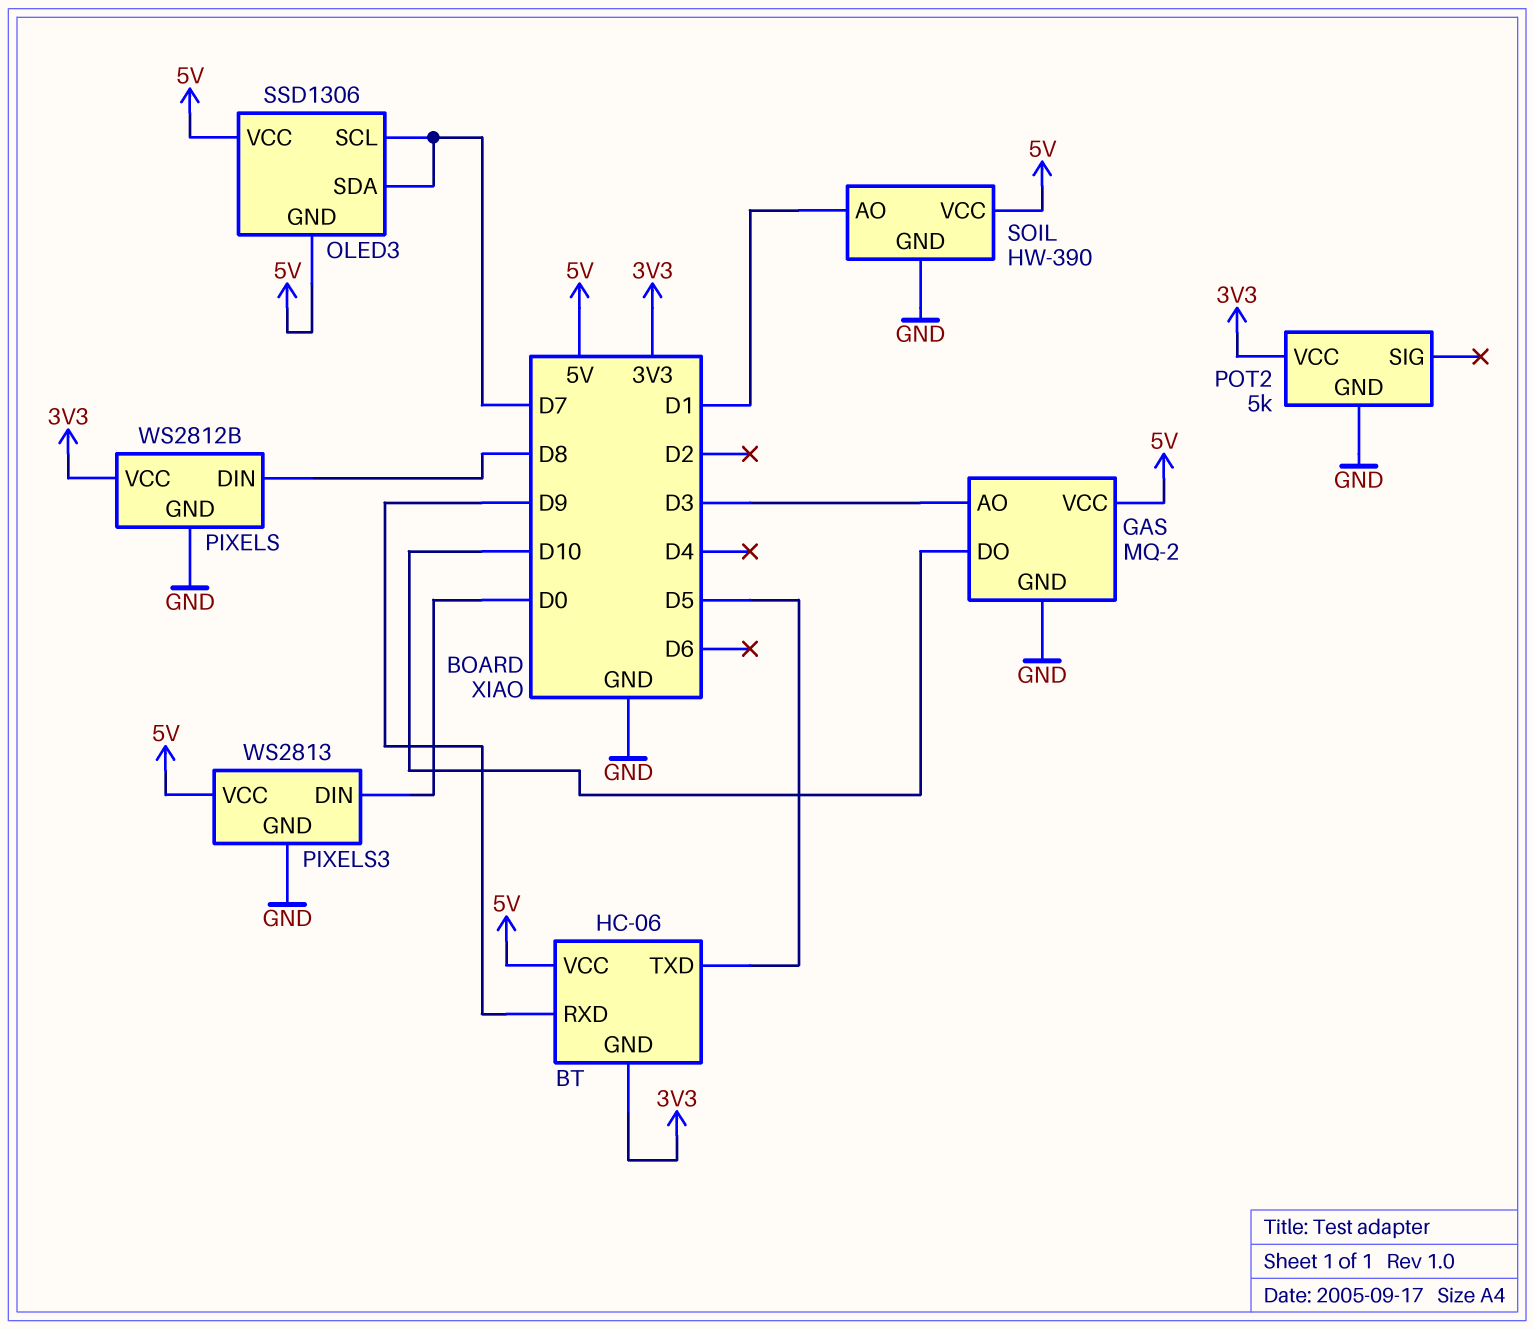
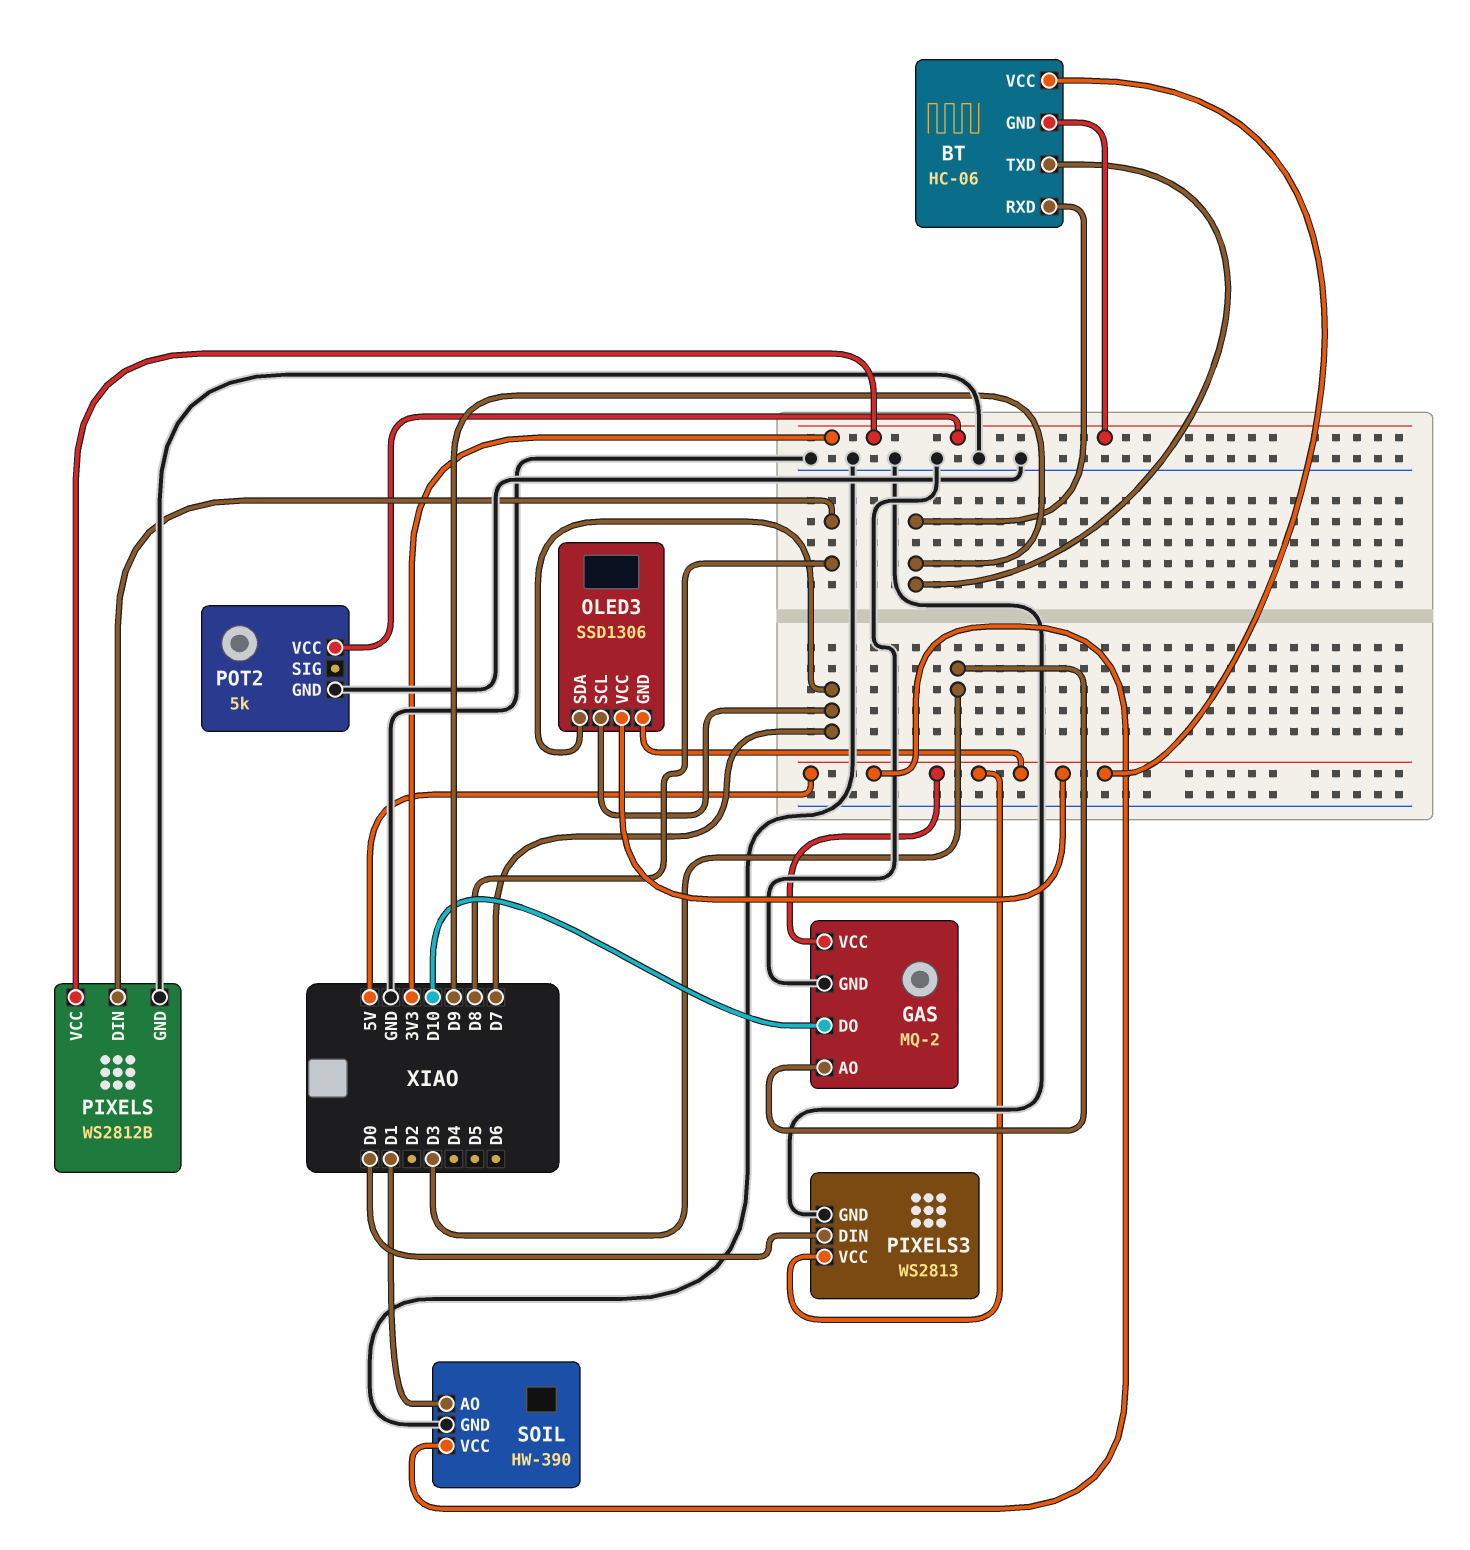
BT pin TXD: D5 -> D9

